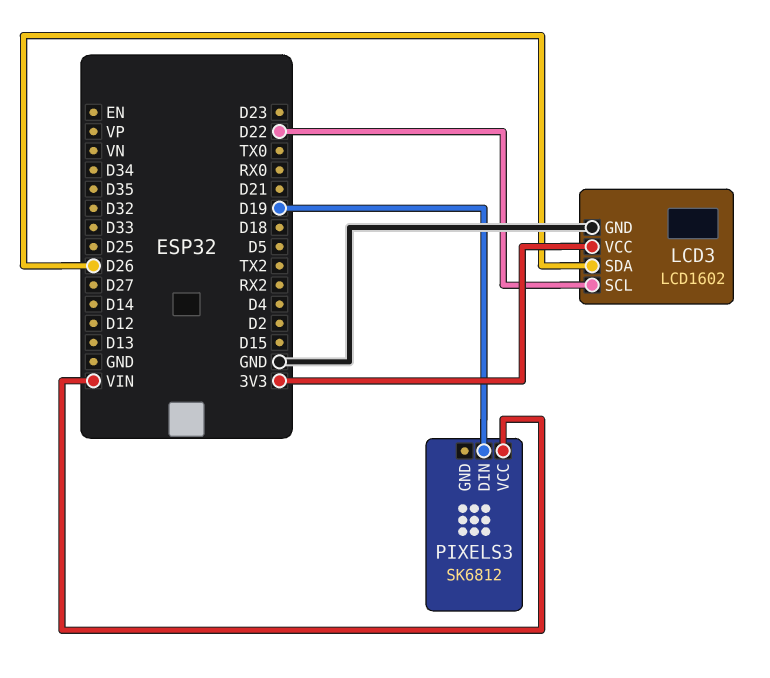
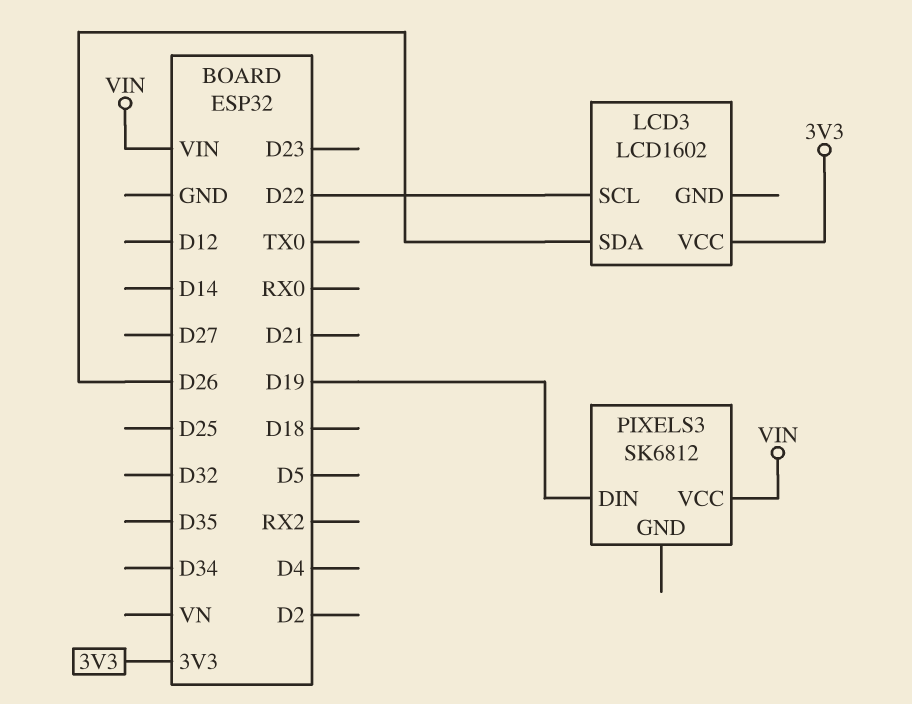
LCD3 pin GND: GND -> none

